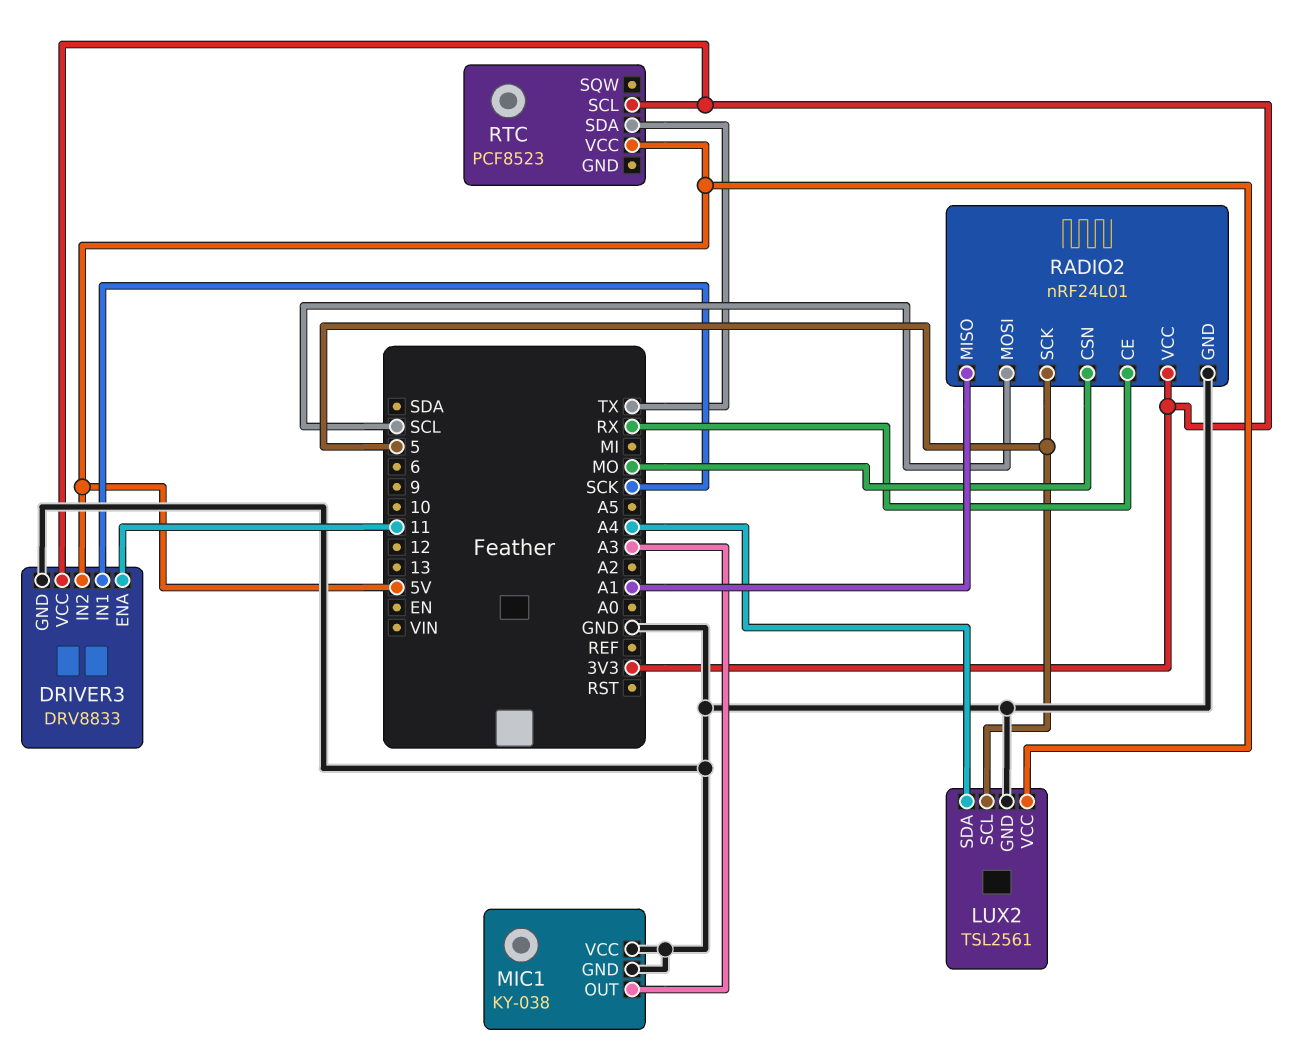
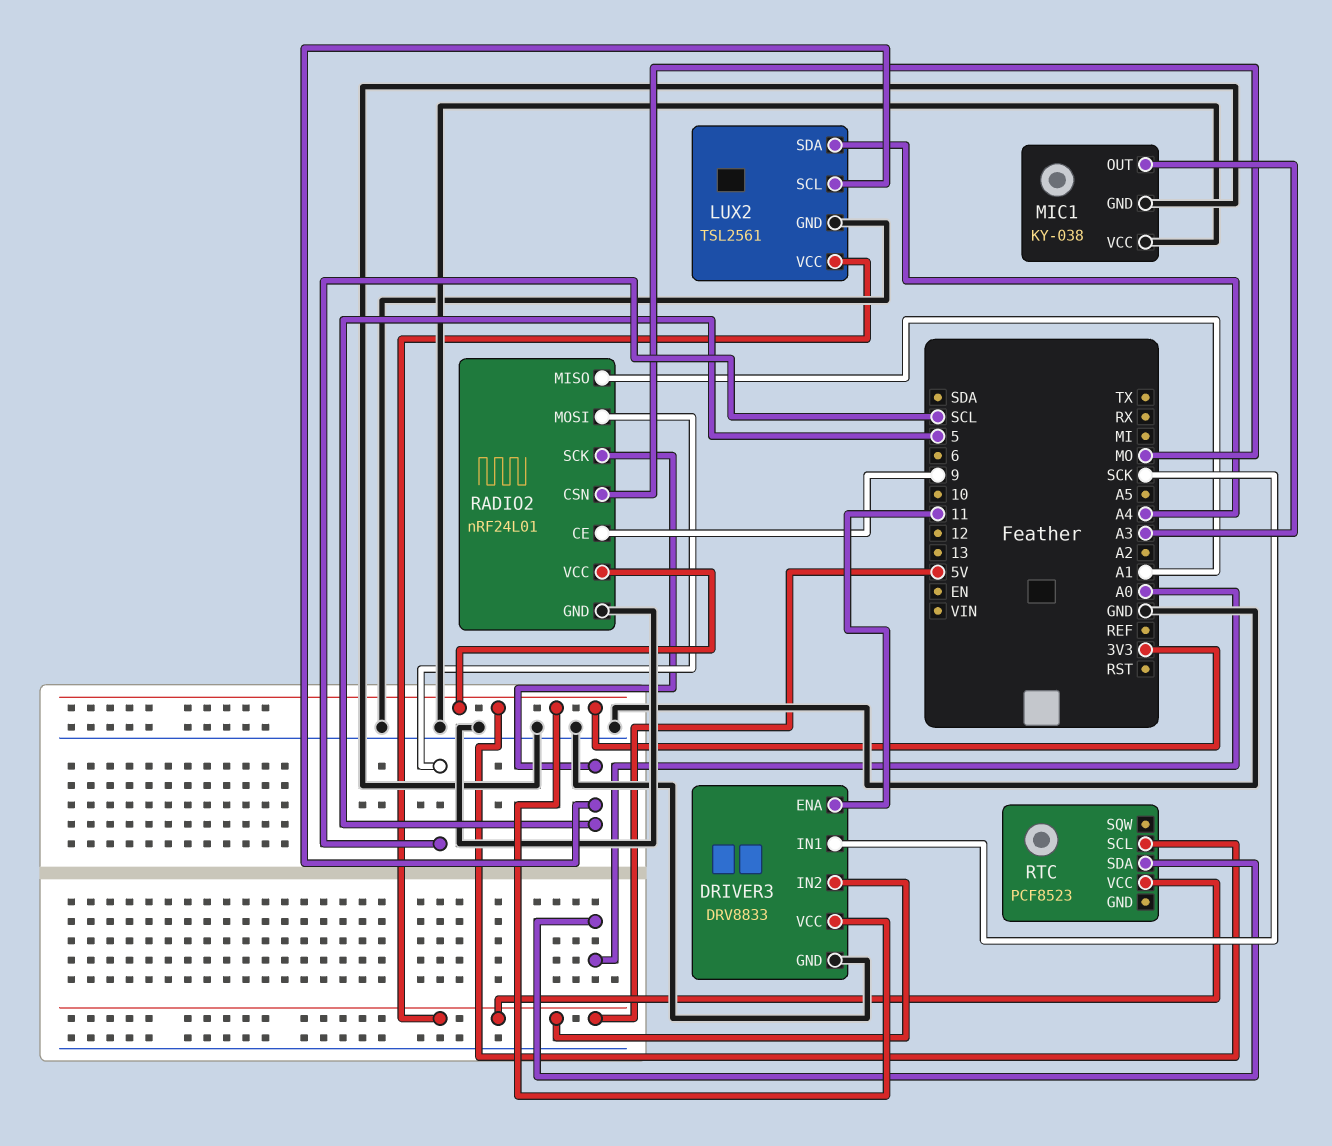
RADIO2 pin CE: RX -> 9
RTC pin SDA: TX -> A0

